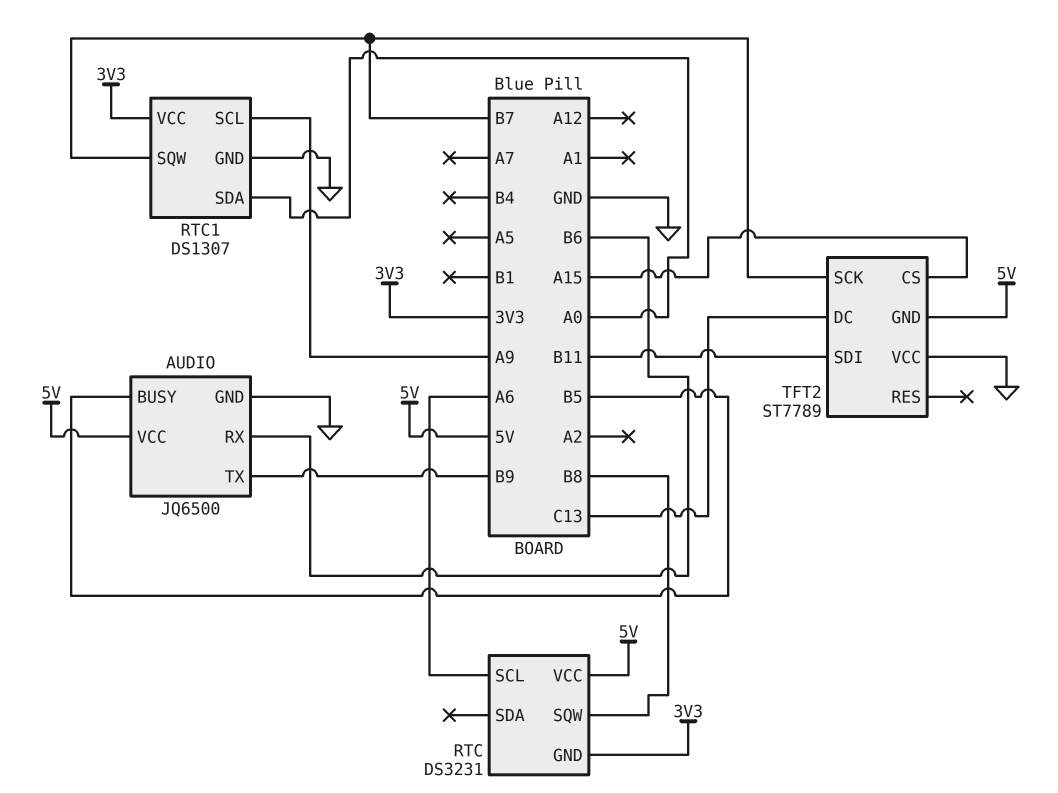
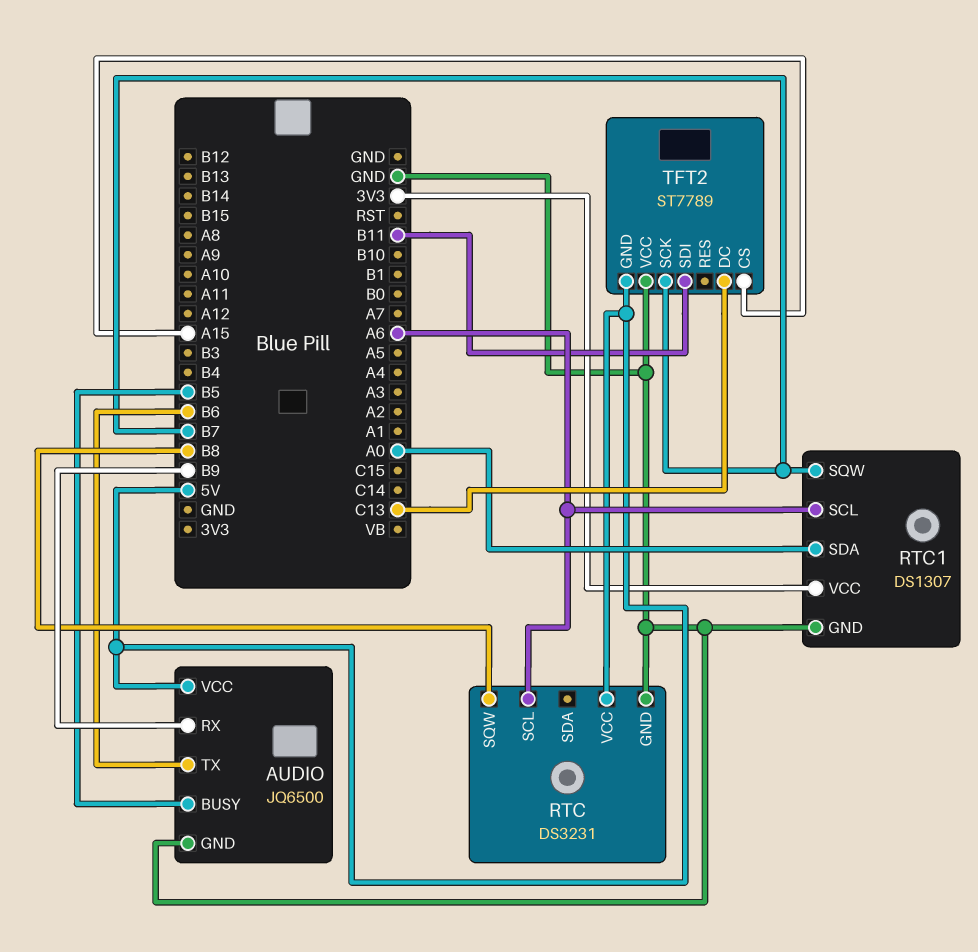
AUDIO pin RX: B6 -> B9
AUDIO pin TX: B9 -> B6
RTC pin GND: 3V3 -> GND
RTC1 pin SCL: A9 -> A6

